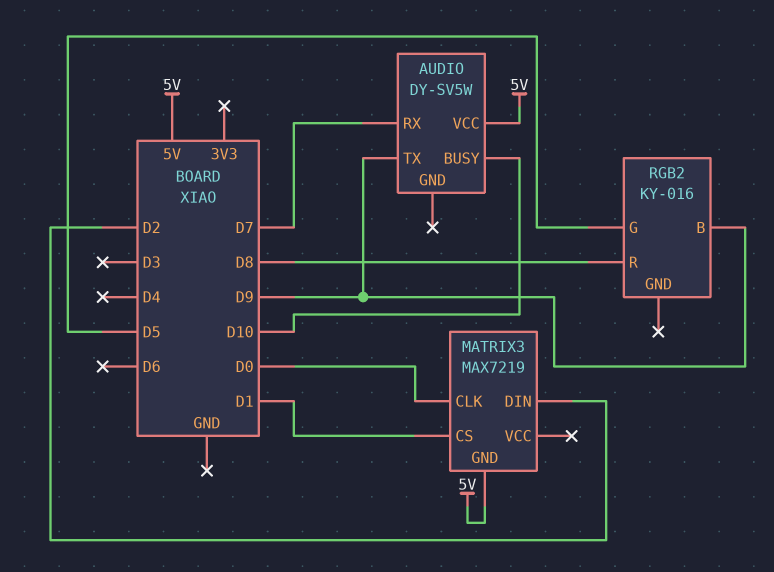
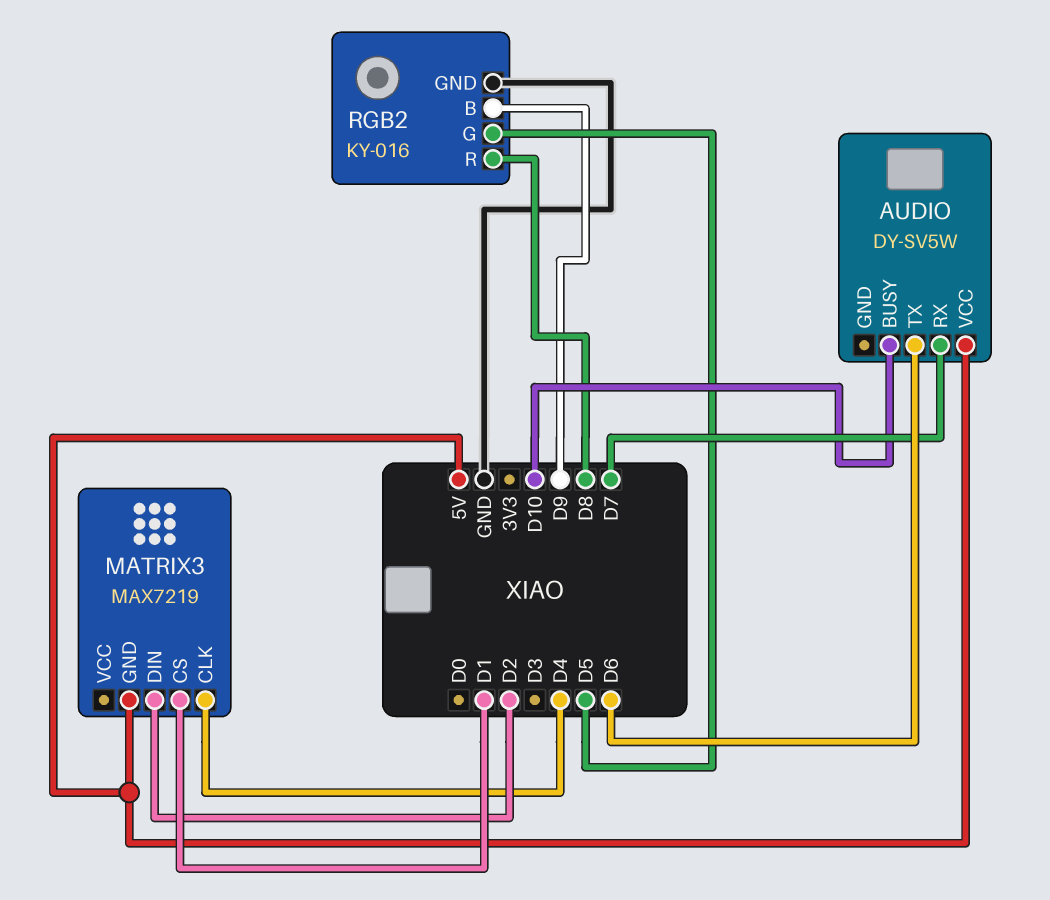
AUDIO pin TX: D9 -> D6
MATRIX3 pin CLK: D0 -> D4
RGB2 pin GND: none -> GND

